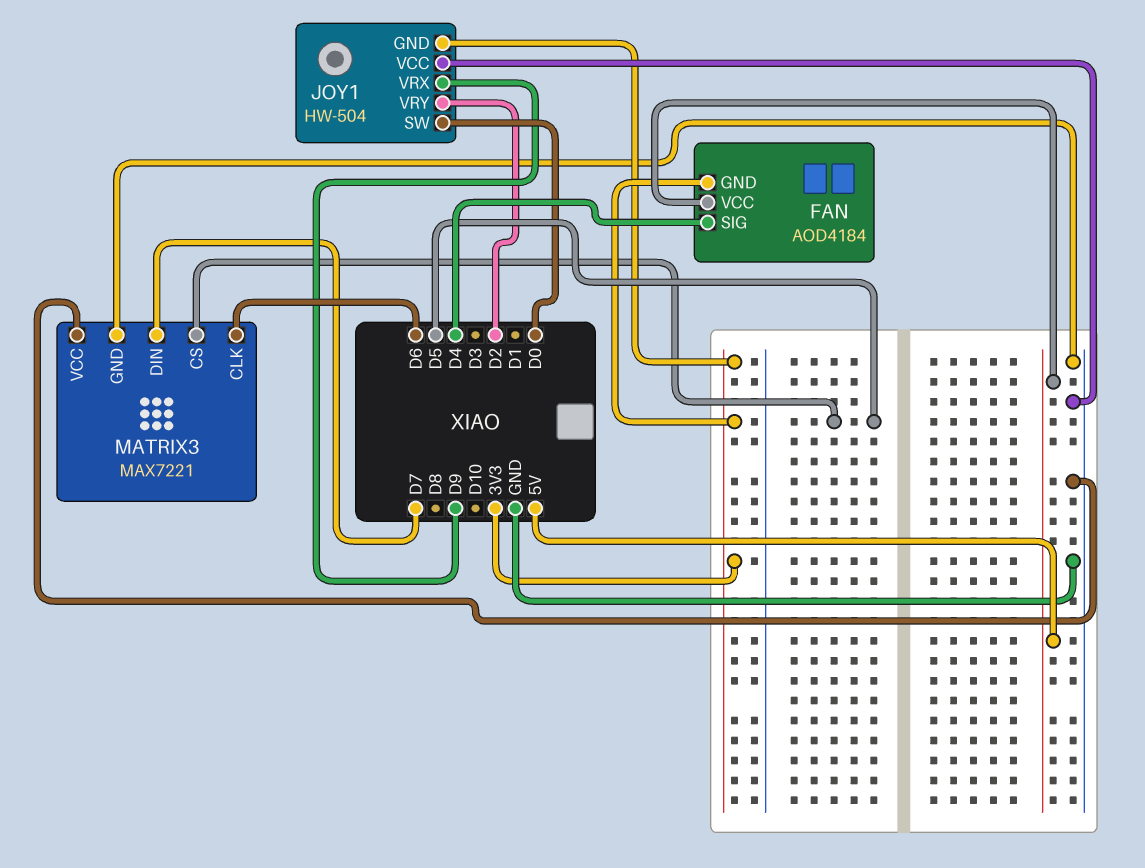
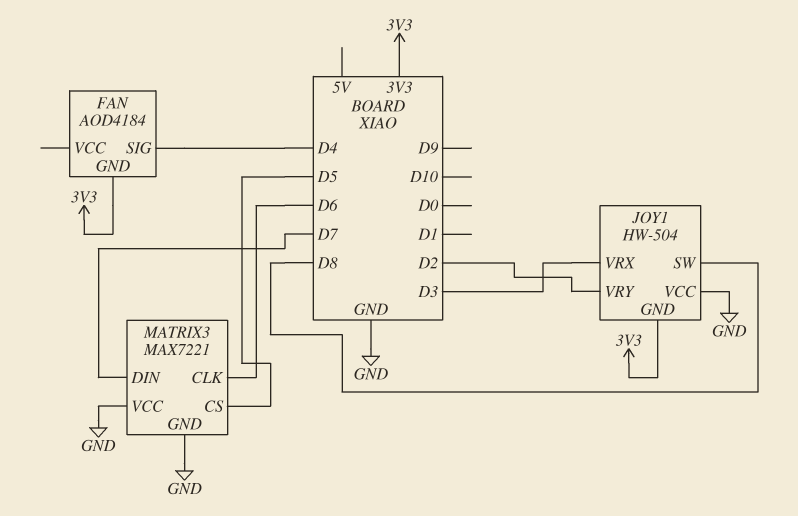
FAN pin VCC: 5V -> none
JOY1 pin SW: D0 -> D8
JOY1 pin VRX: D9 -> D3

